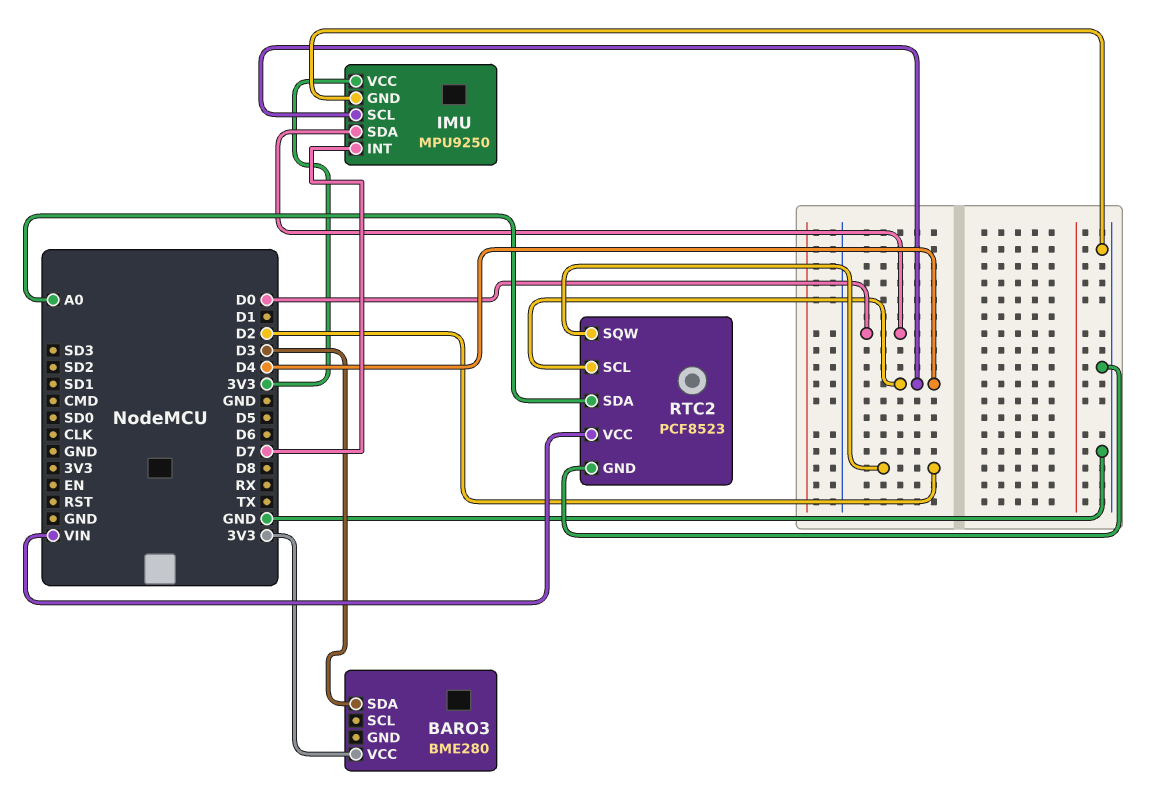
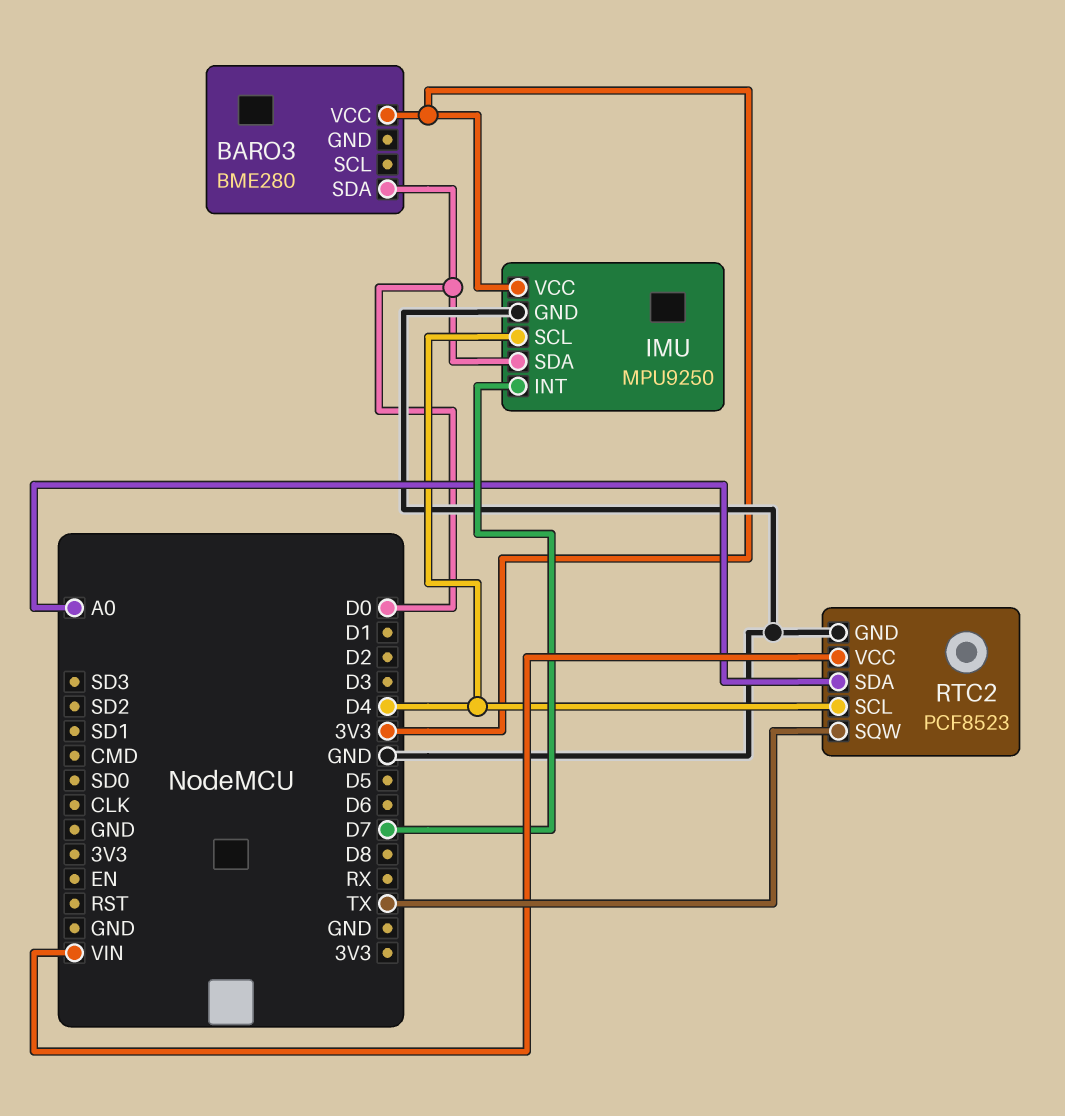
BARO3 pin SDA: D3 -> D0
RTC2 pin SQW: D2 -> TX

